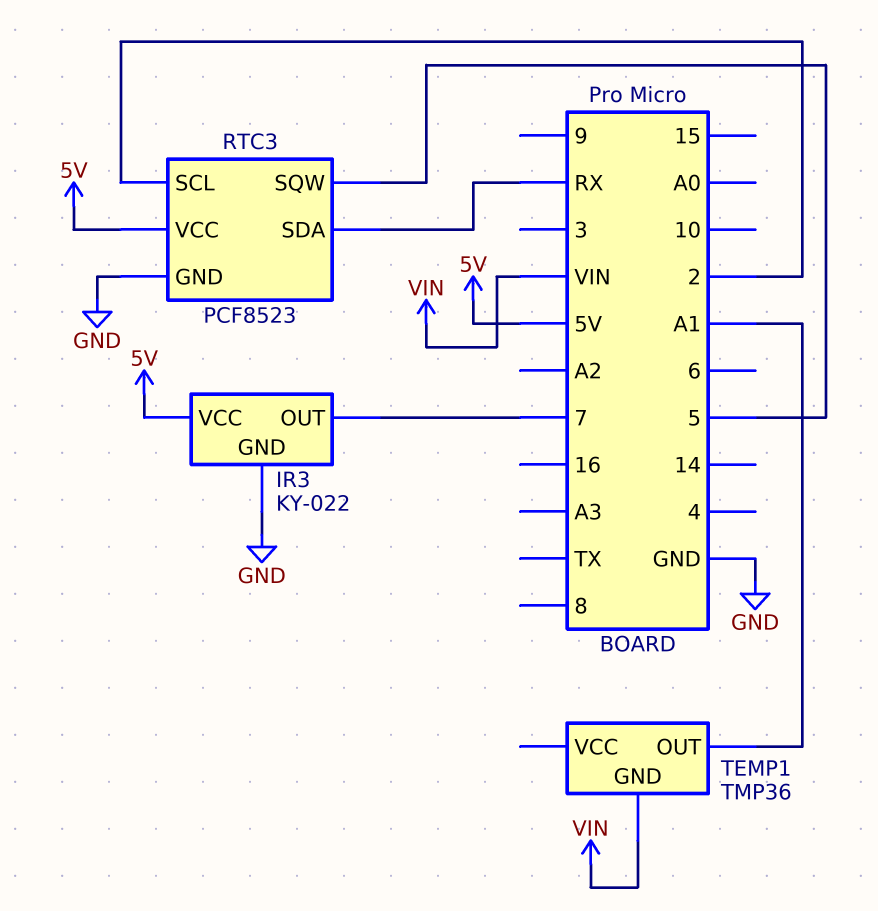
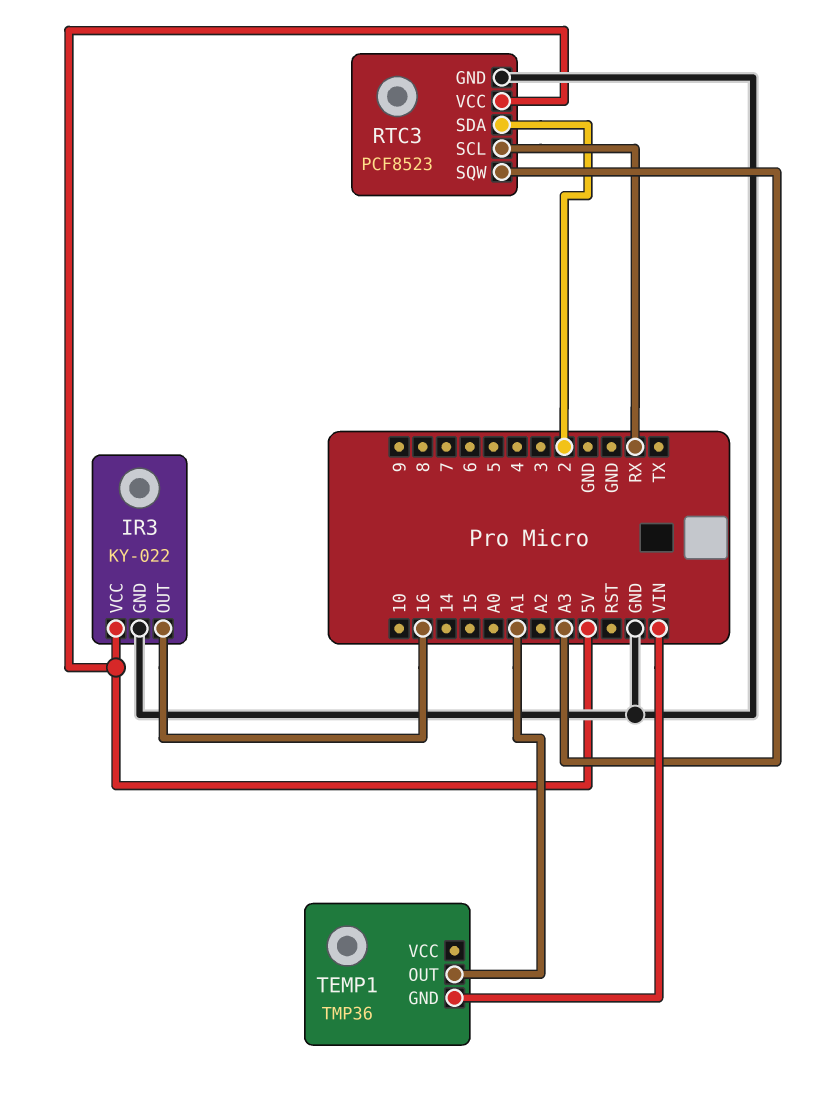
IR3 pin OUT: 7 -> 16
RTC3 pin SCL: 2 -> RX
RTC3 pin SDA: RX -> 2
RTC3 pin SQW: 5 -> A3

